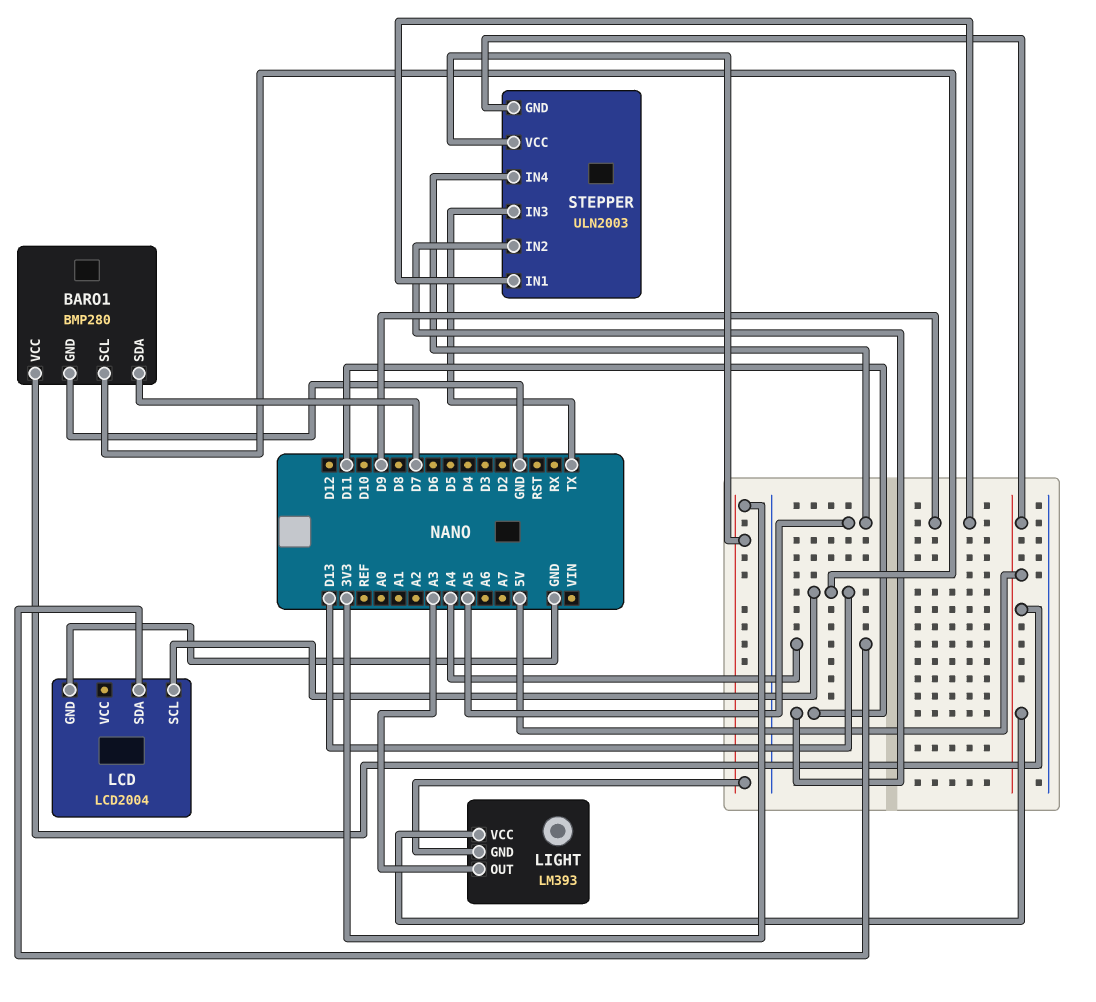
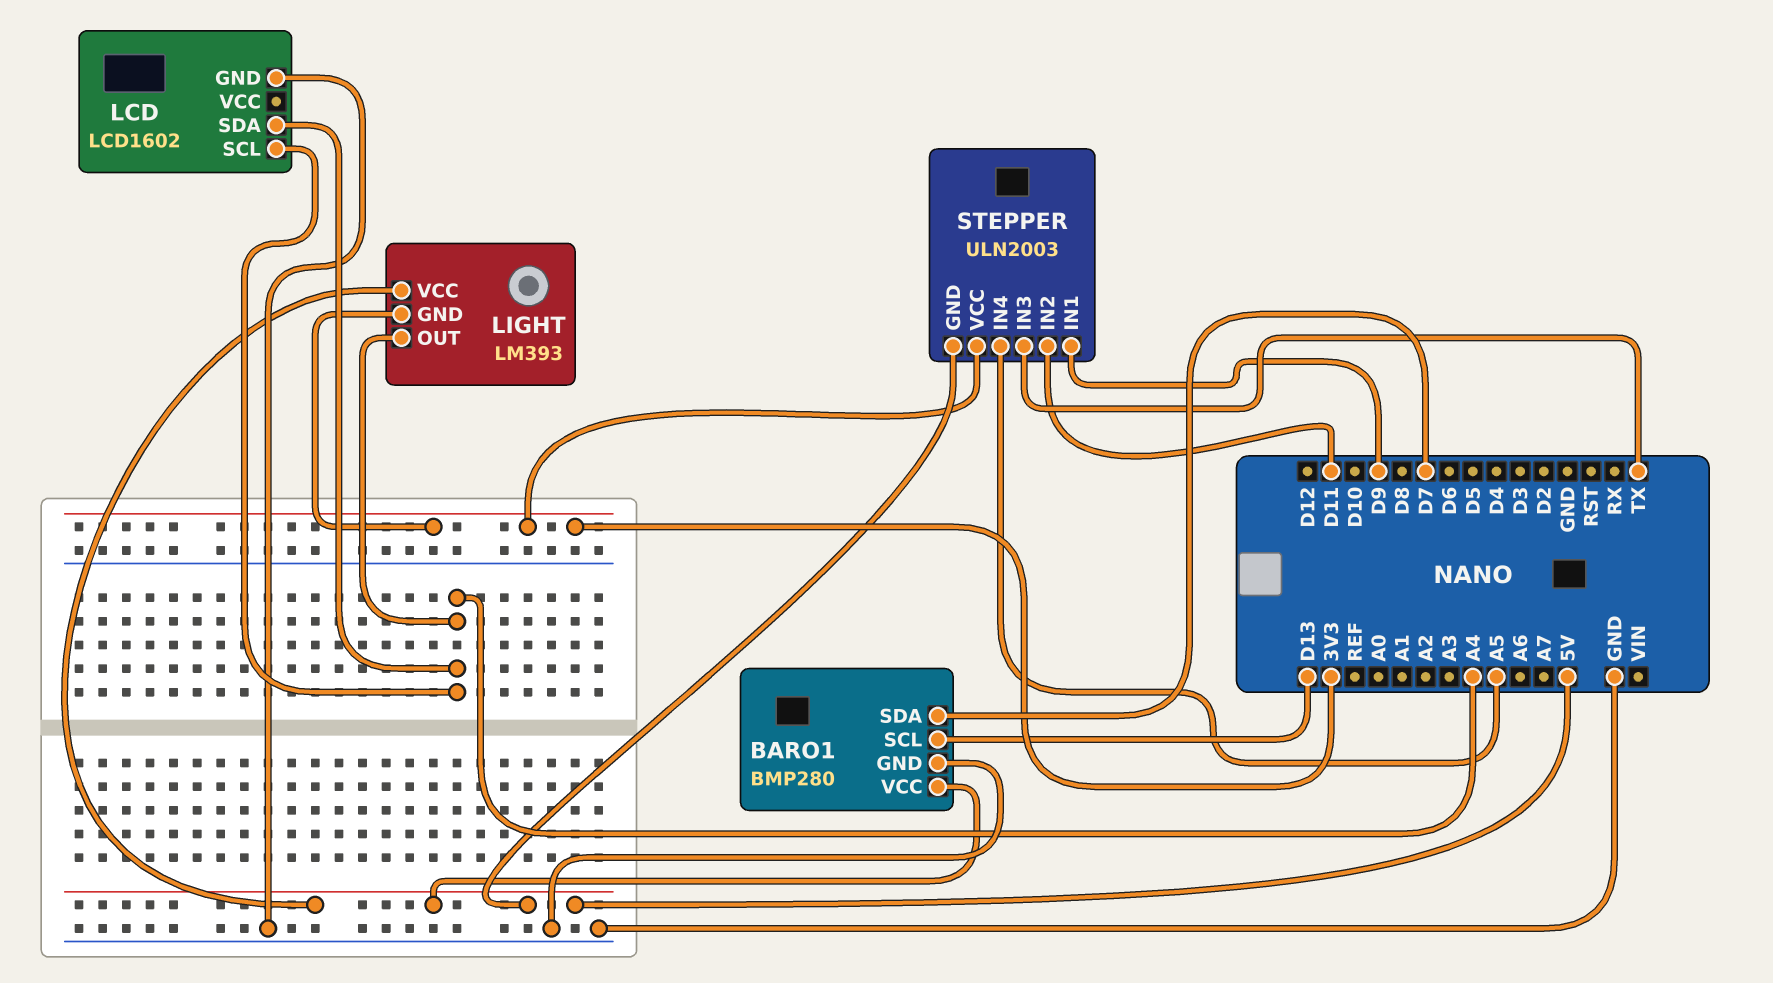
LCD: LCD2004 -> LCD1602
LCD pin SCL: D13 -> A4
LIGHT pin OUT: A3 -> A4

